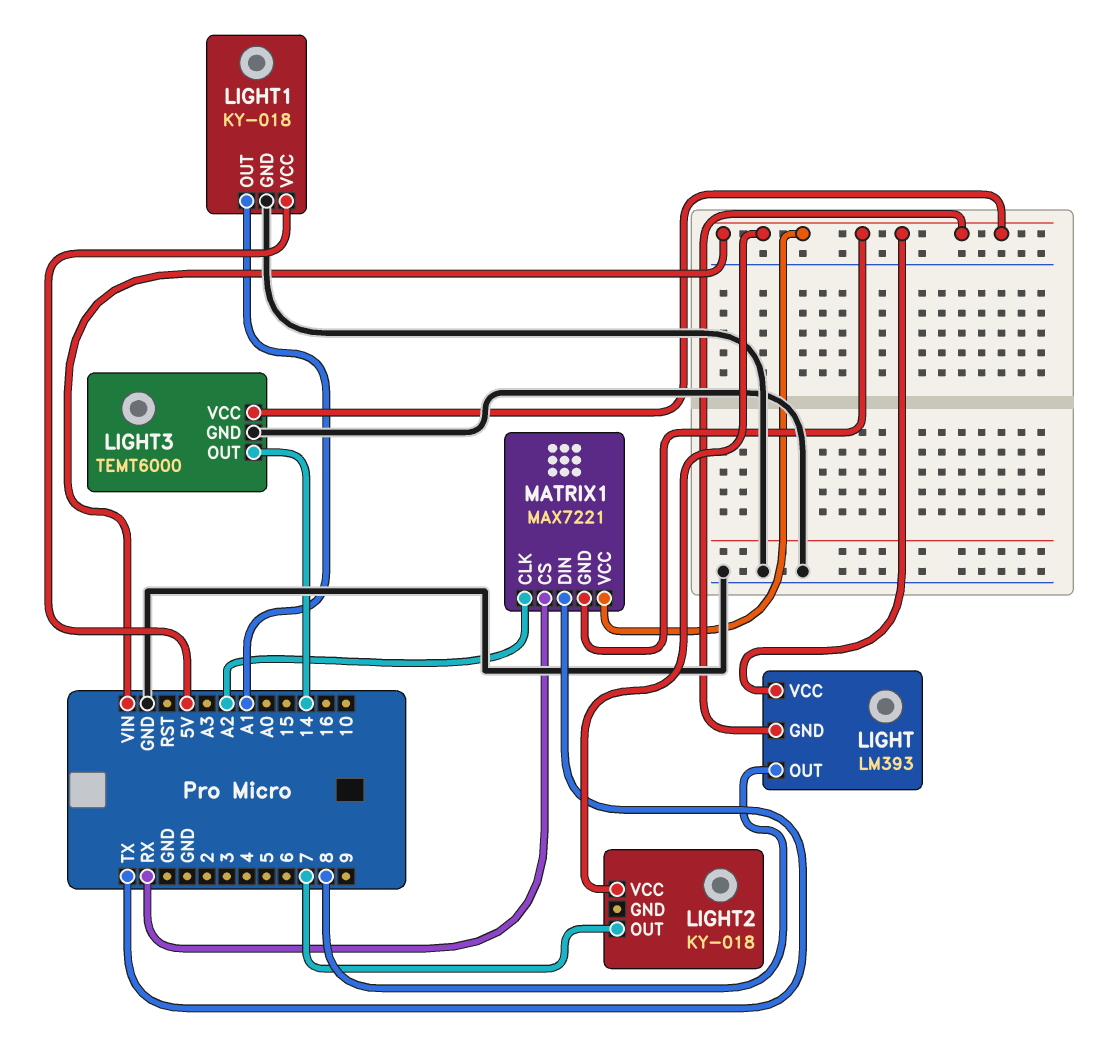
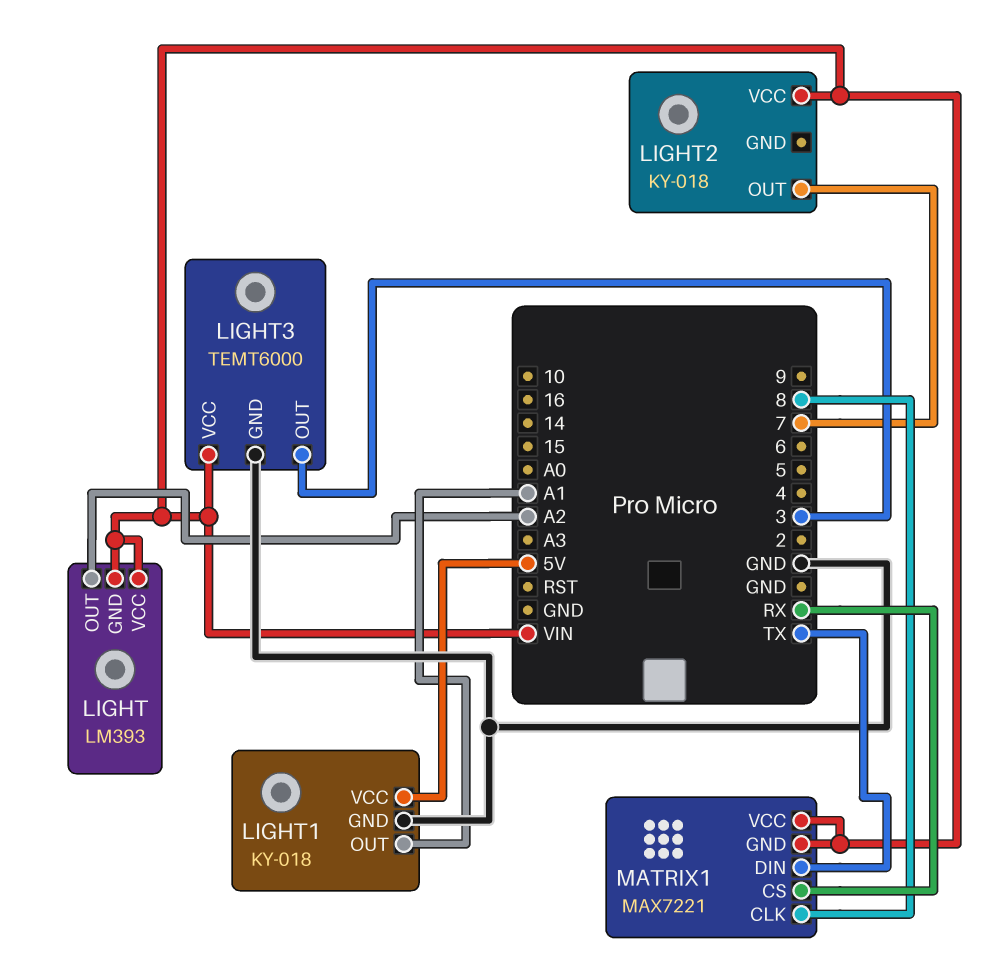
LIGHT pin OUT: 8 -> A2
LIGHT3 pin OUT: 14 -> 3
MATRIX1 pin CLK: A2 -> 8

